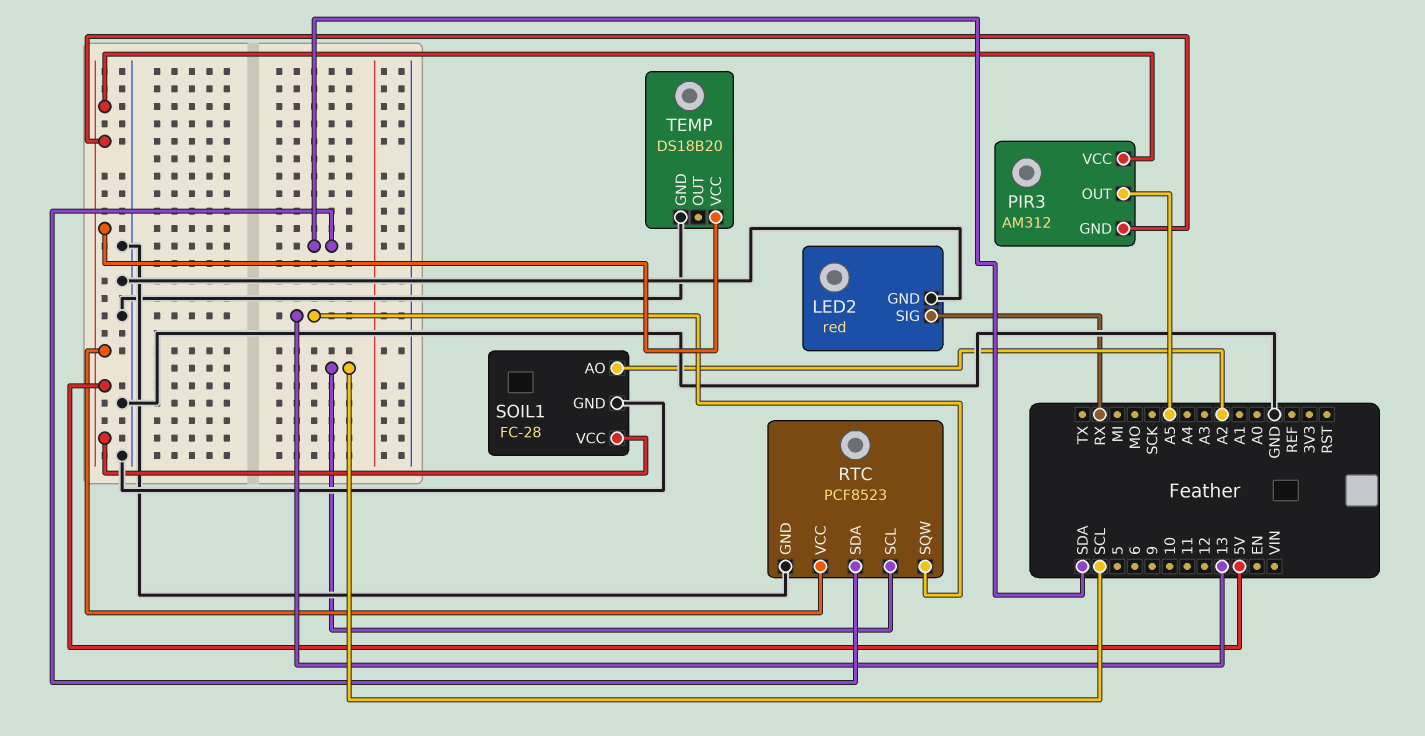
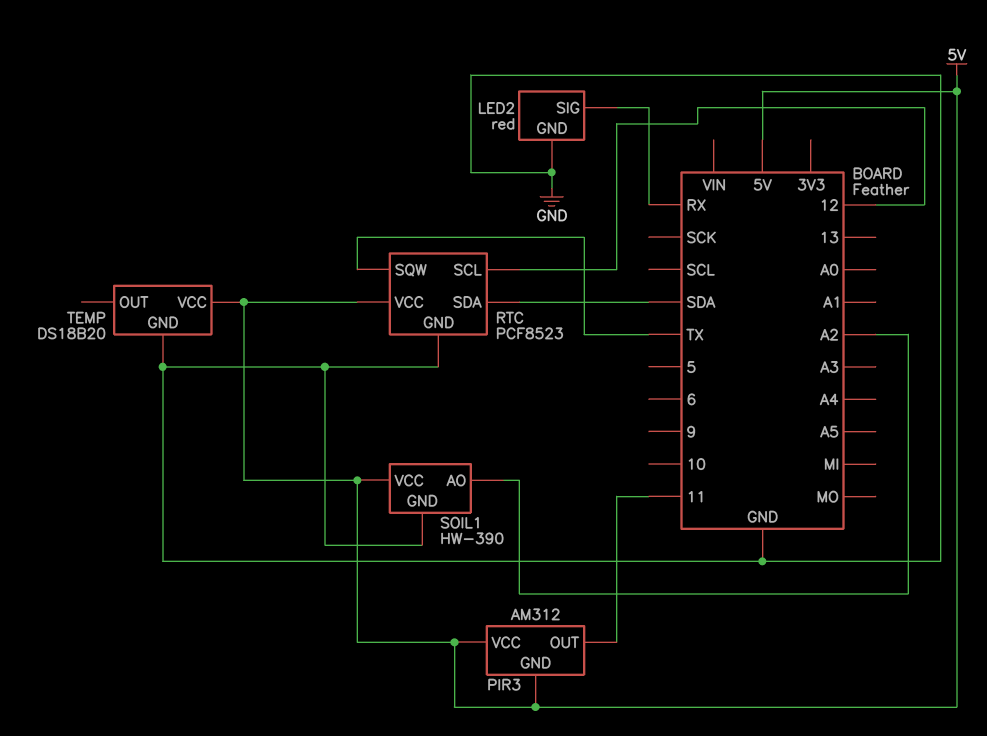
PIR3 pin OUT: A5 -> 11
RTC pin SCL: SCL -> 12
RTC pin SQW: 13 -> TX
SOIL1: FC-28 -> HW-390

